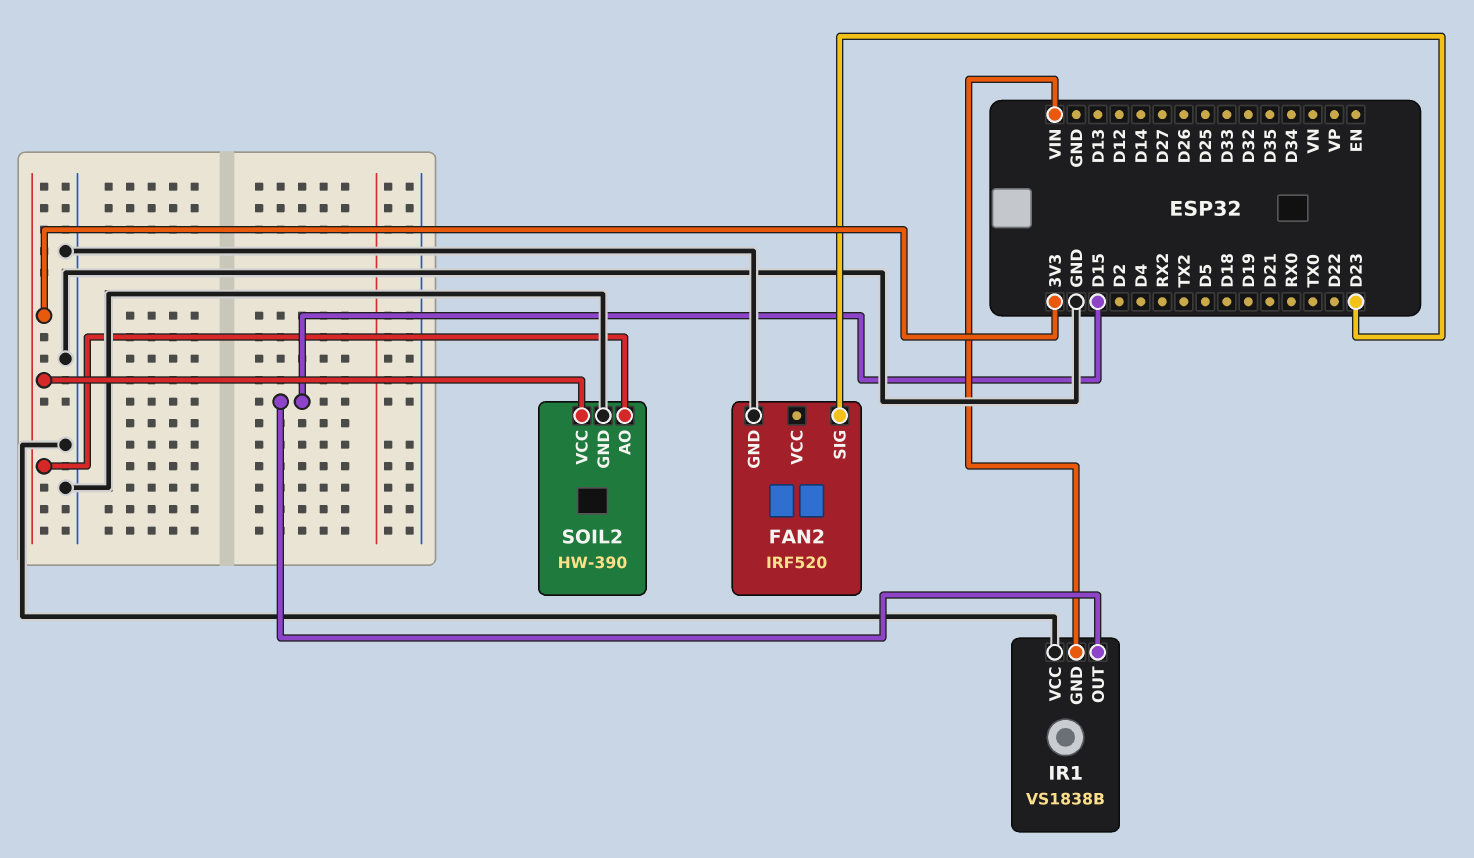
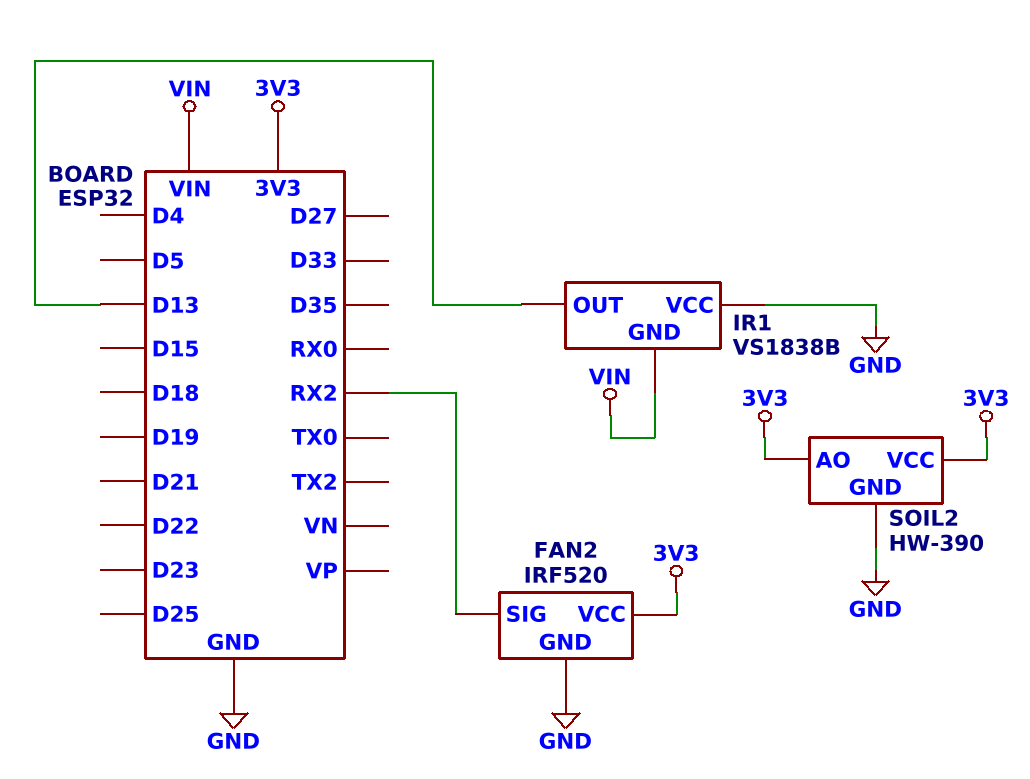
FAN2 pin SIG: D23 -> RX2
FAN2 pin VCC: none -> 3V3
IR1 pin OUT: D15 -> D13

